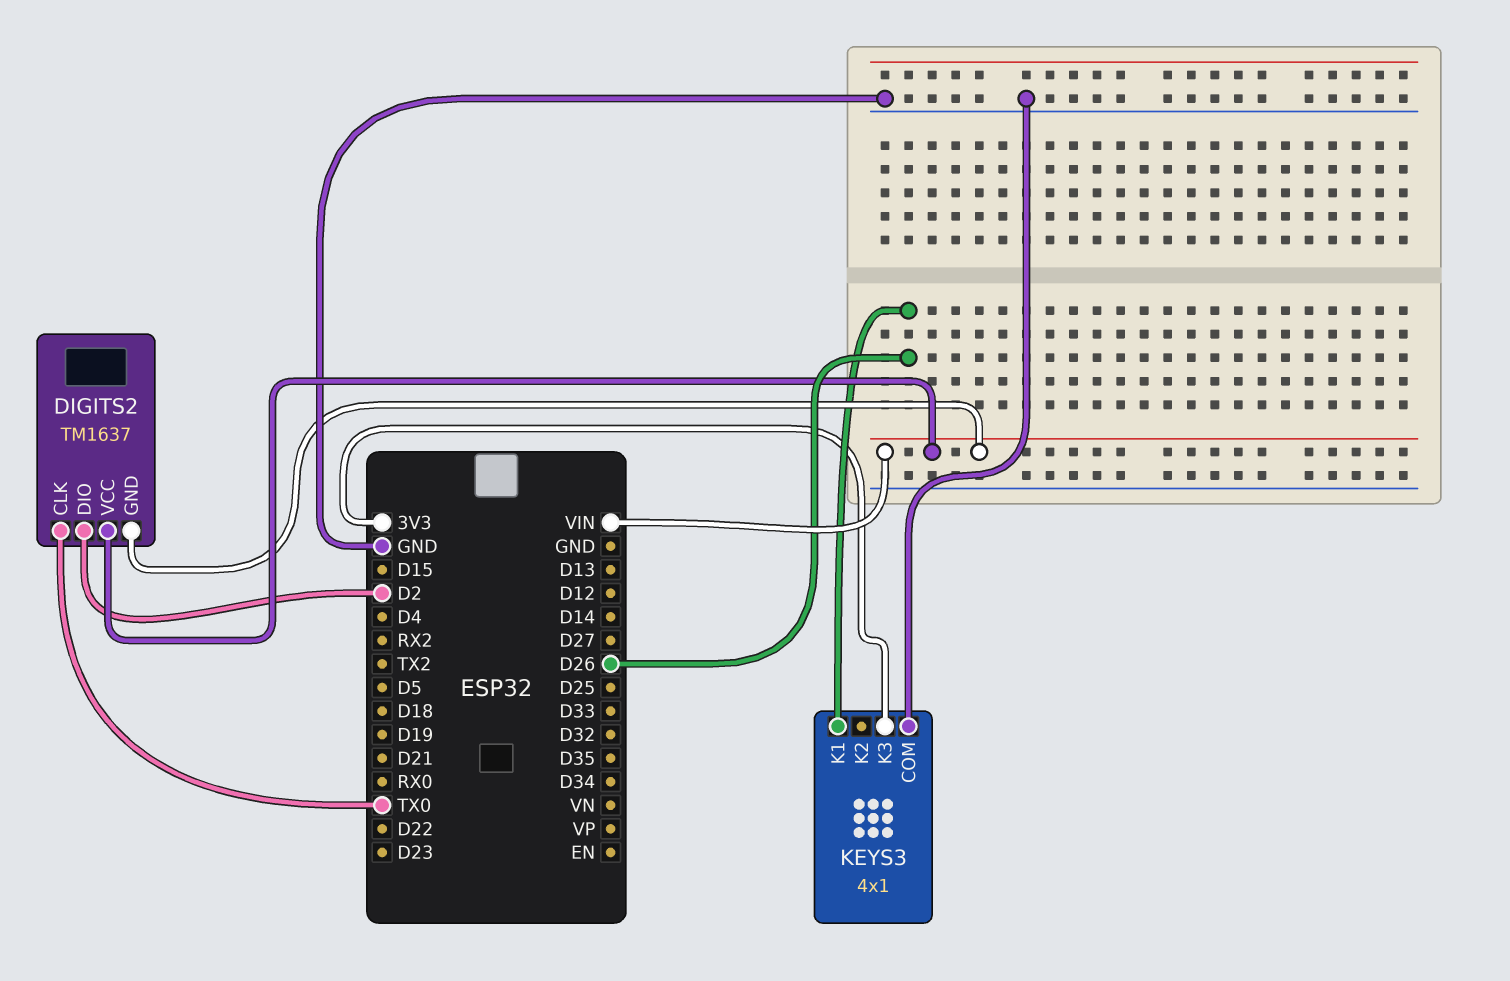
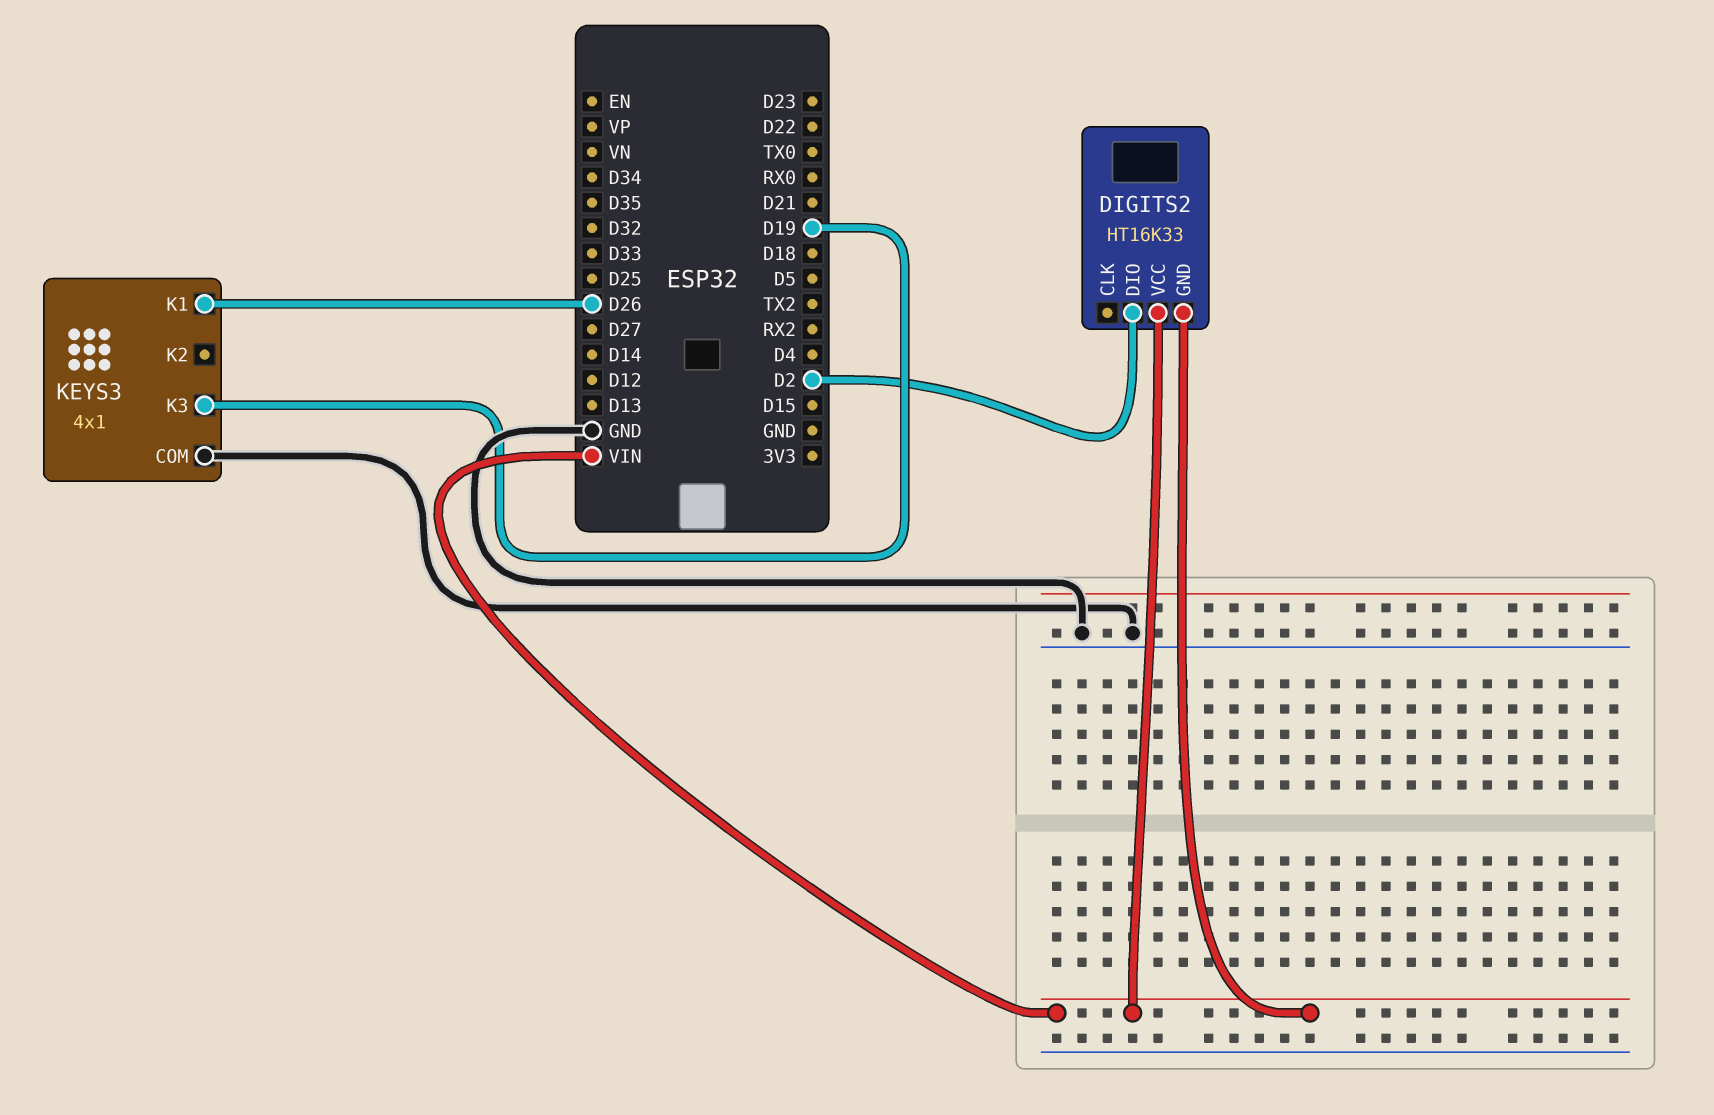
DIGITS2: TM1637 -> HT16K33
DIGITS2 pin CLK: TX0 -> none
KEYS3 pin K3: 3V3 -> D19

